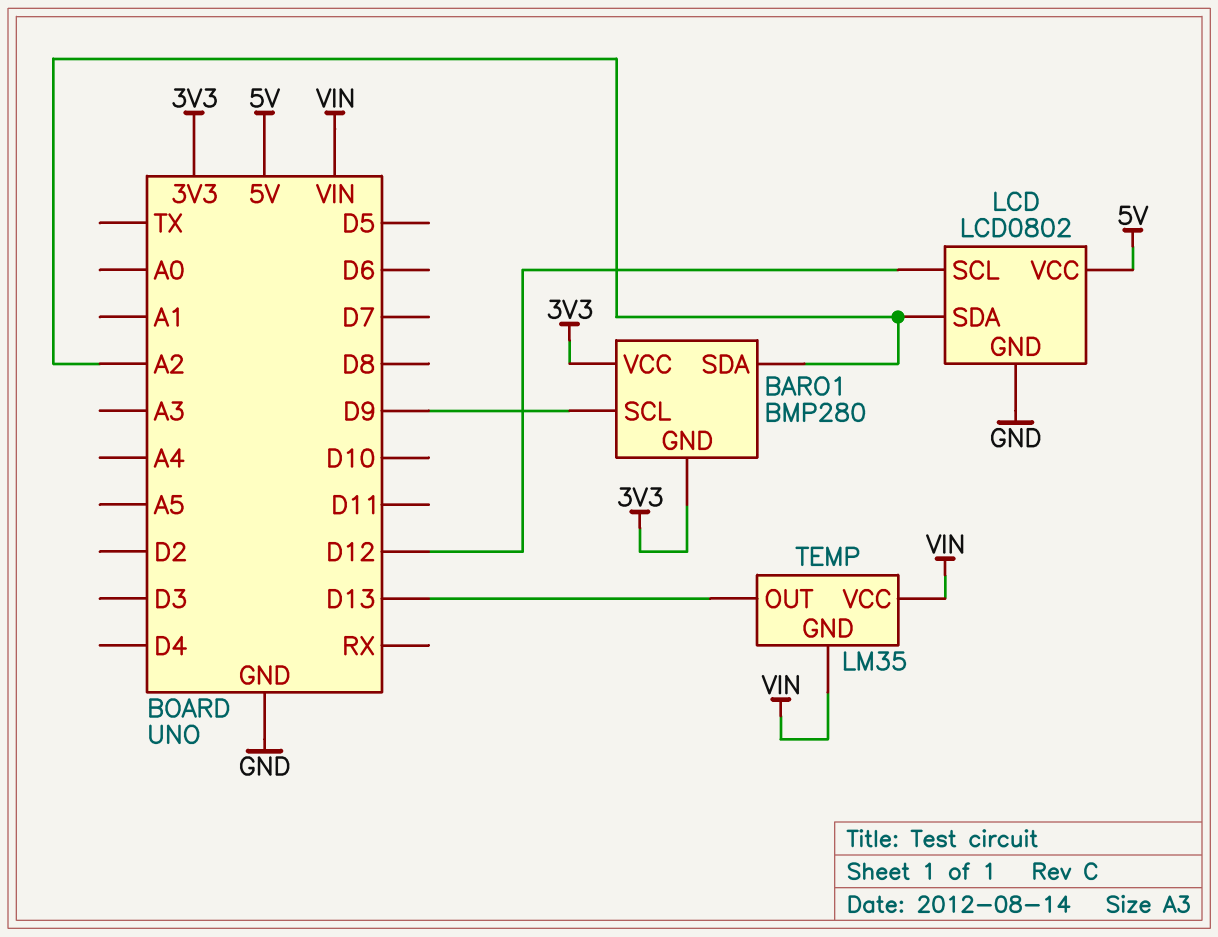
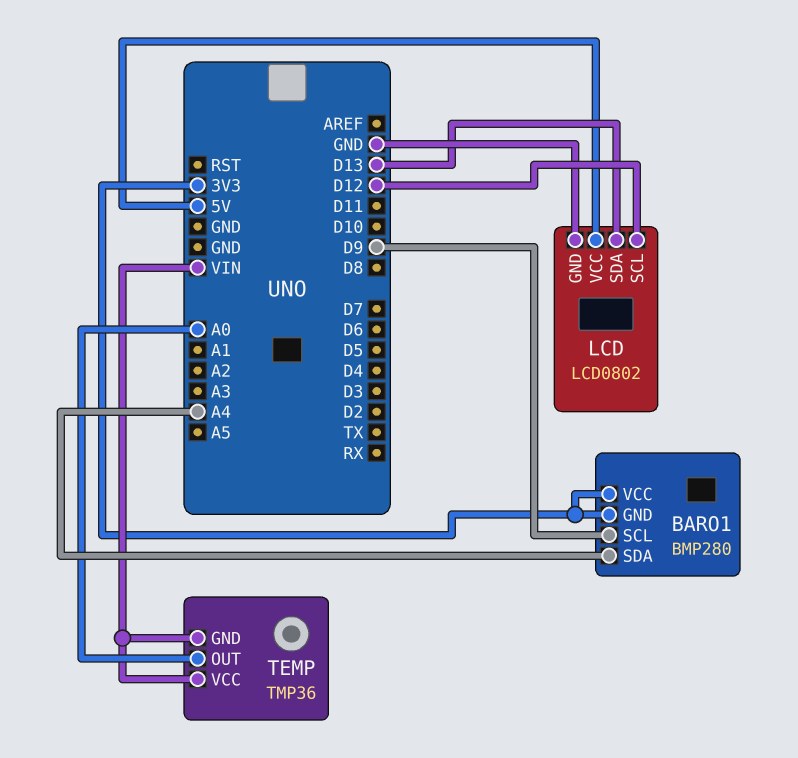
BARO1 pin SDA: A2 -> A4
LCD pin SDA: A2 -> D13
TEMP: LM35 -> TMP36
TEMP pin OUT: D13 -> A0

